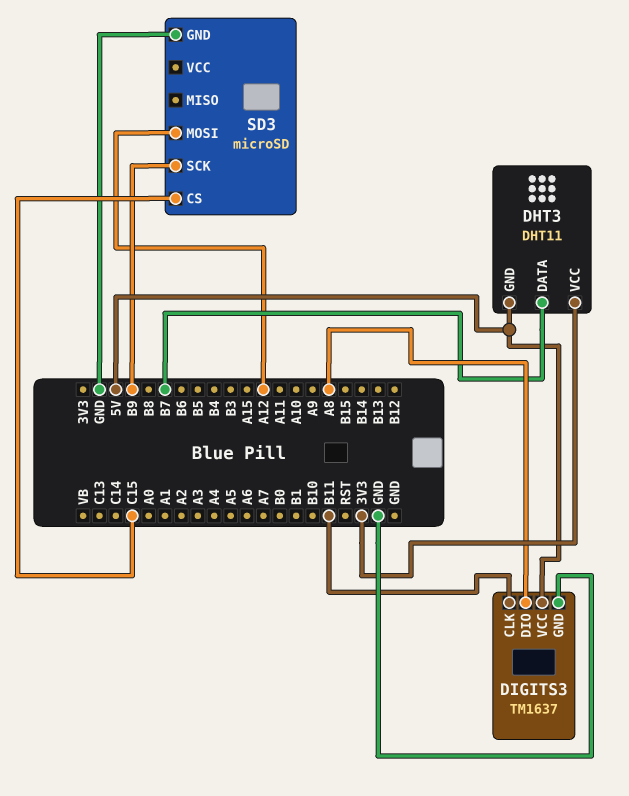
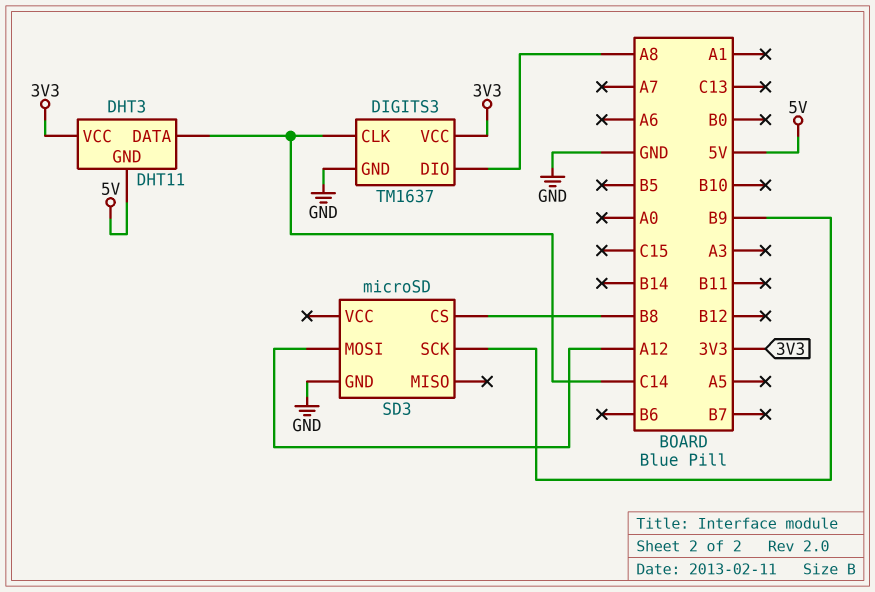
DHT3 pin DATA: B7 -> C14
DIGITS3 pin CLK: B11 -> C14
DIGITS3 pin VCC: 5V -> 3V3
SD3 pin CS: C15 -> B8

